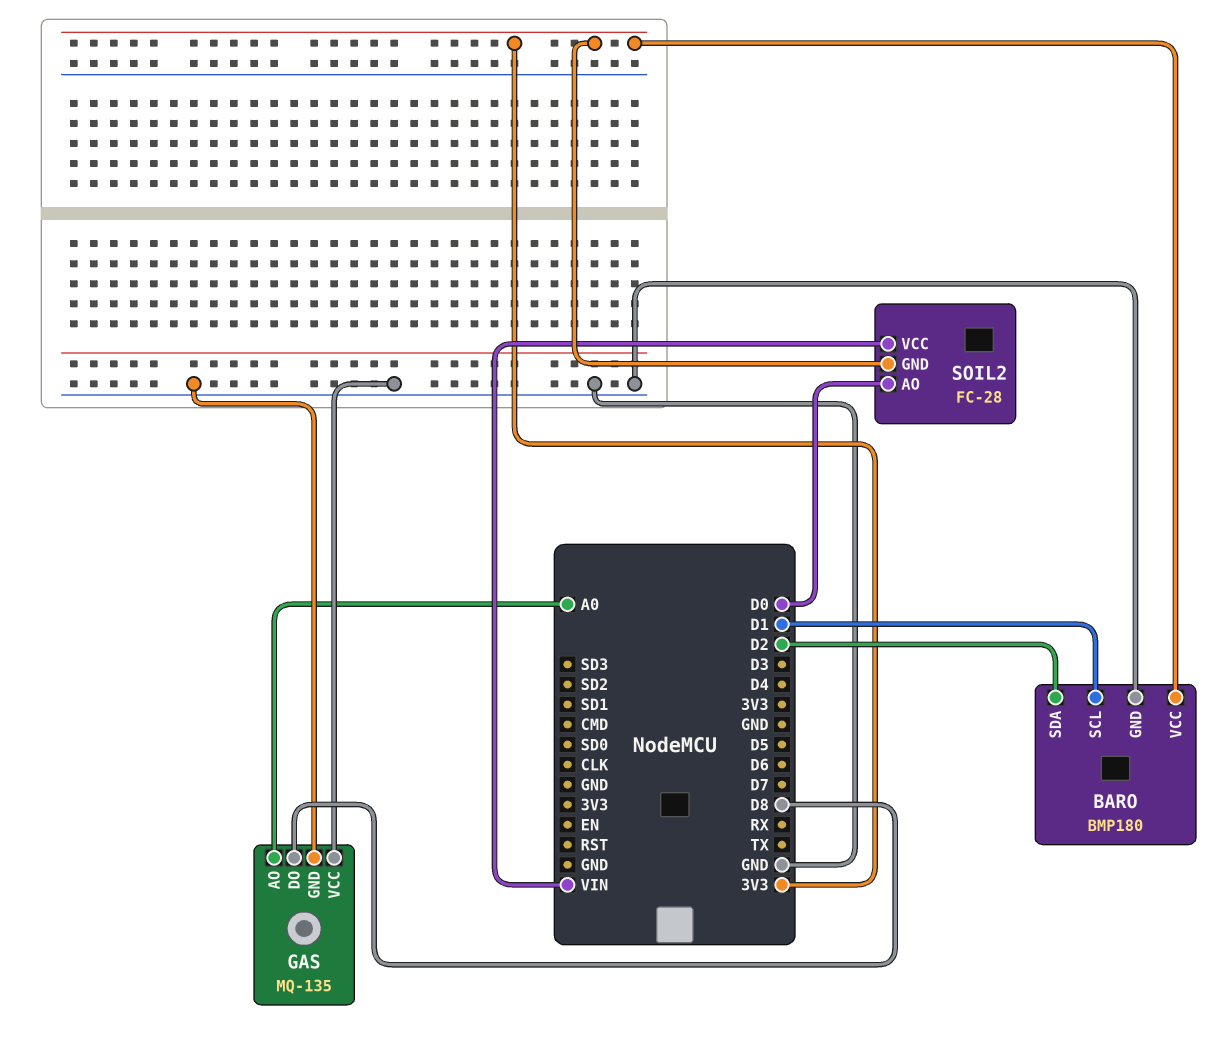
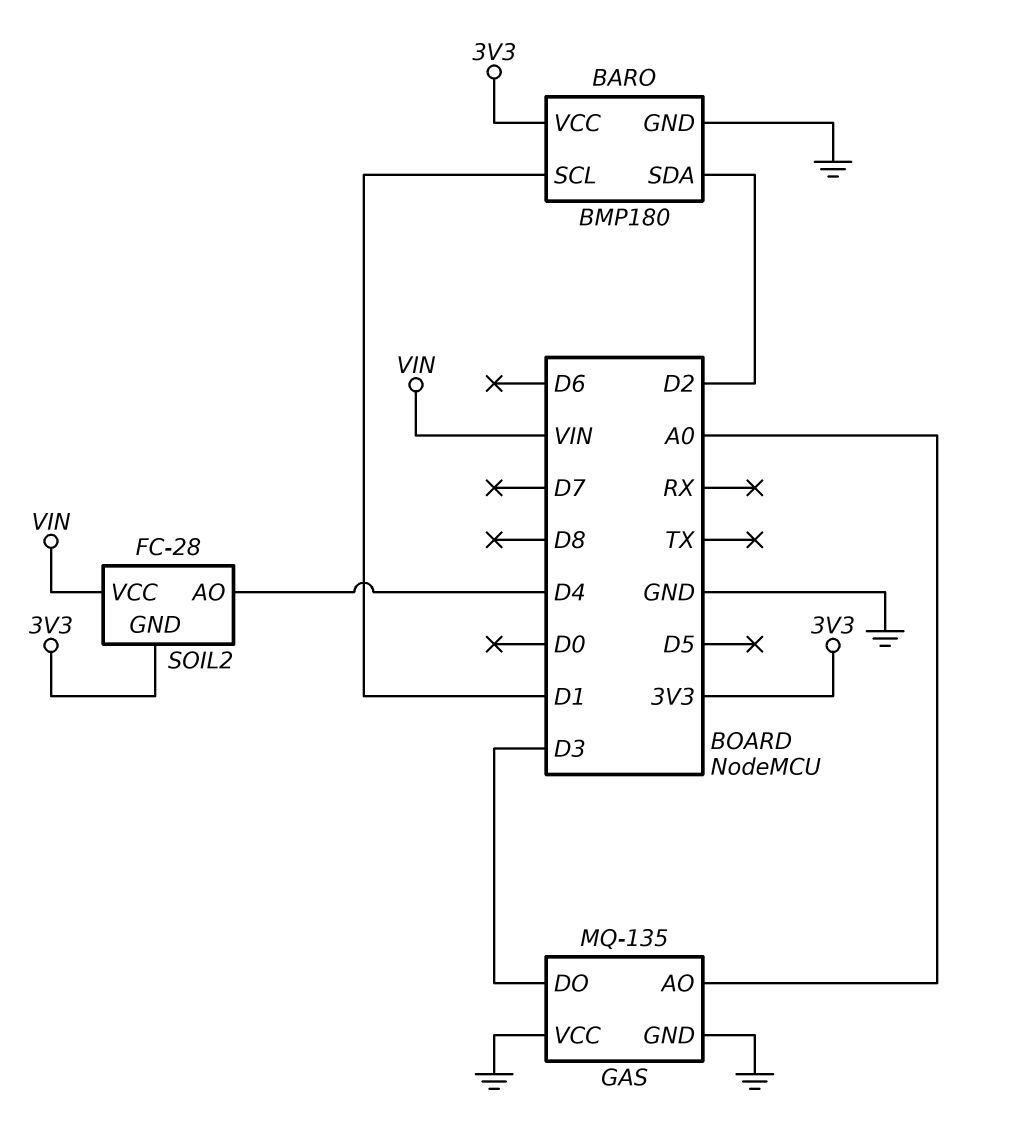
GAS pin DO: D8 -> D3
SOIL2 pin AO: D0 -> D4

